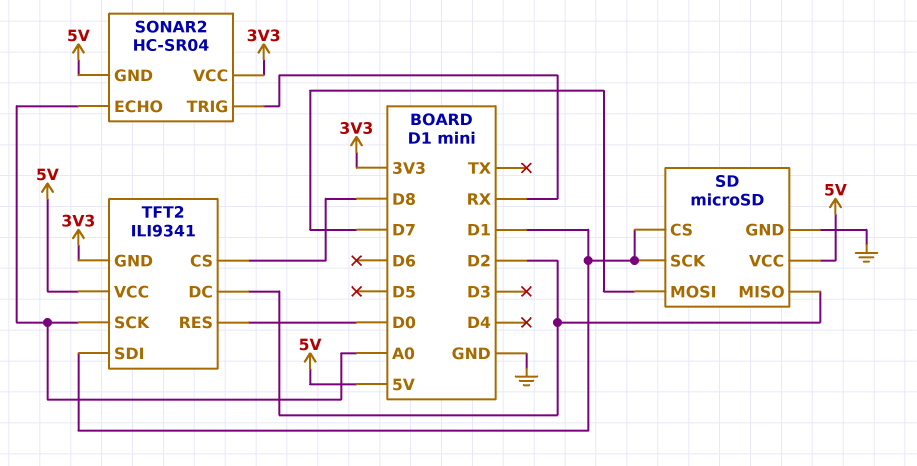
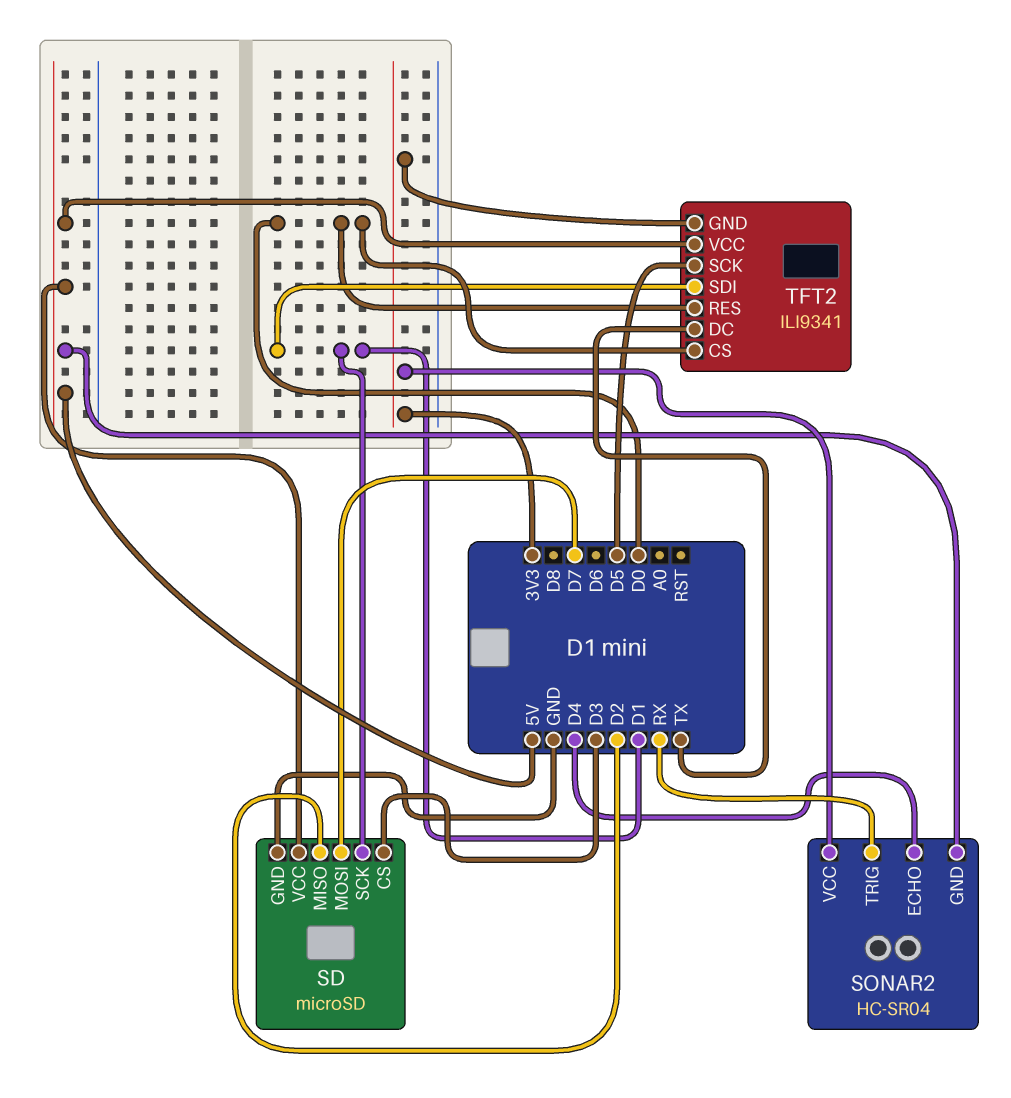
SD pin CS: D1 -> D3
SONAR2 pin ECHO: A0 -> D4
TFT2 pin CS: D8 -> D0
TFT2 pin DC: D2 -> TX
TFT2 pin SCK: A0 -> D5

